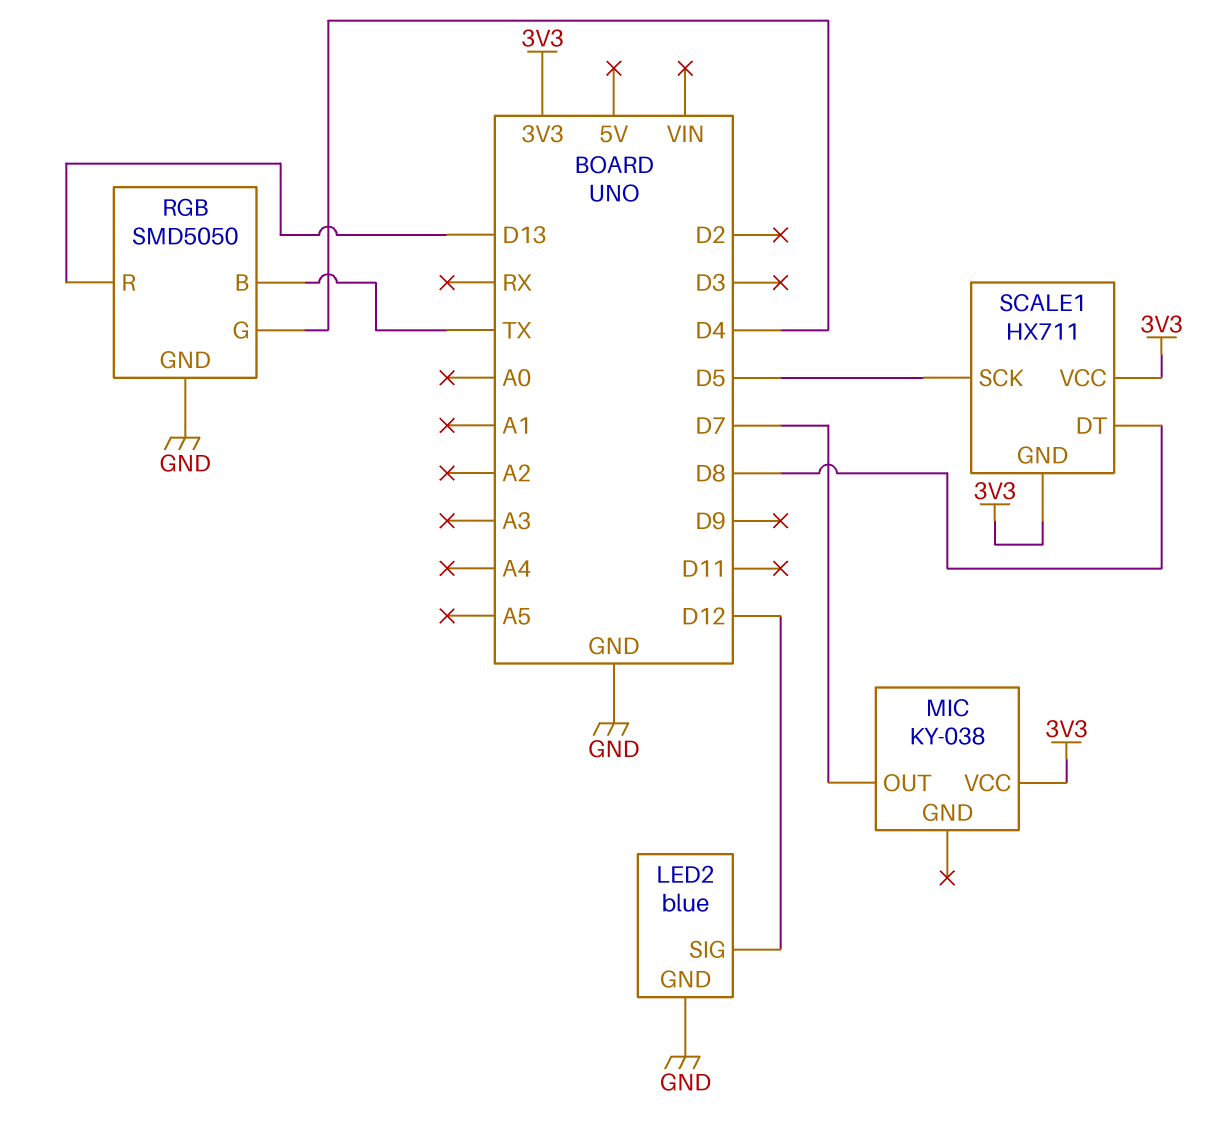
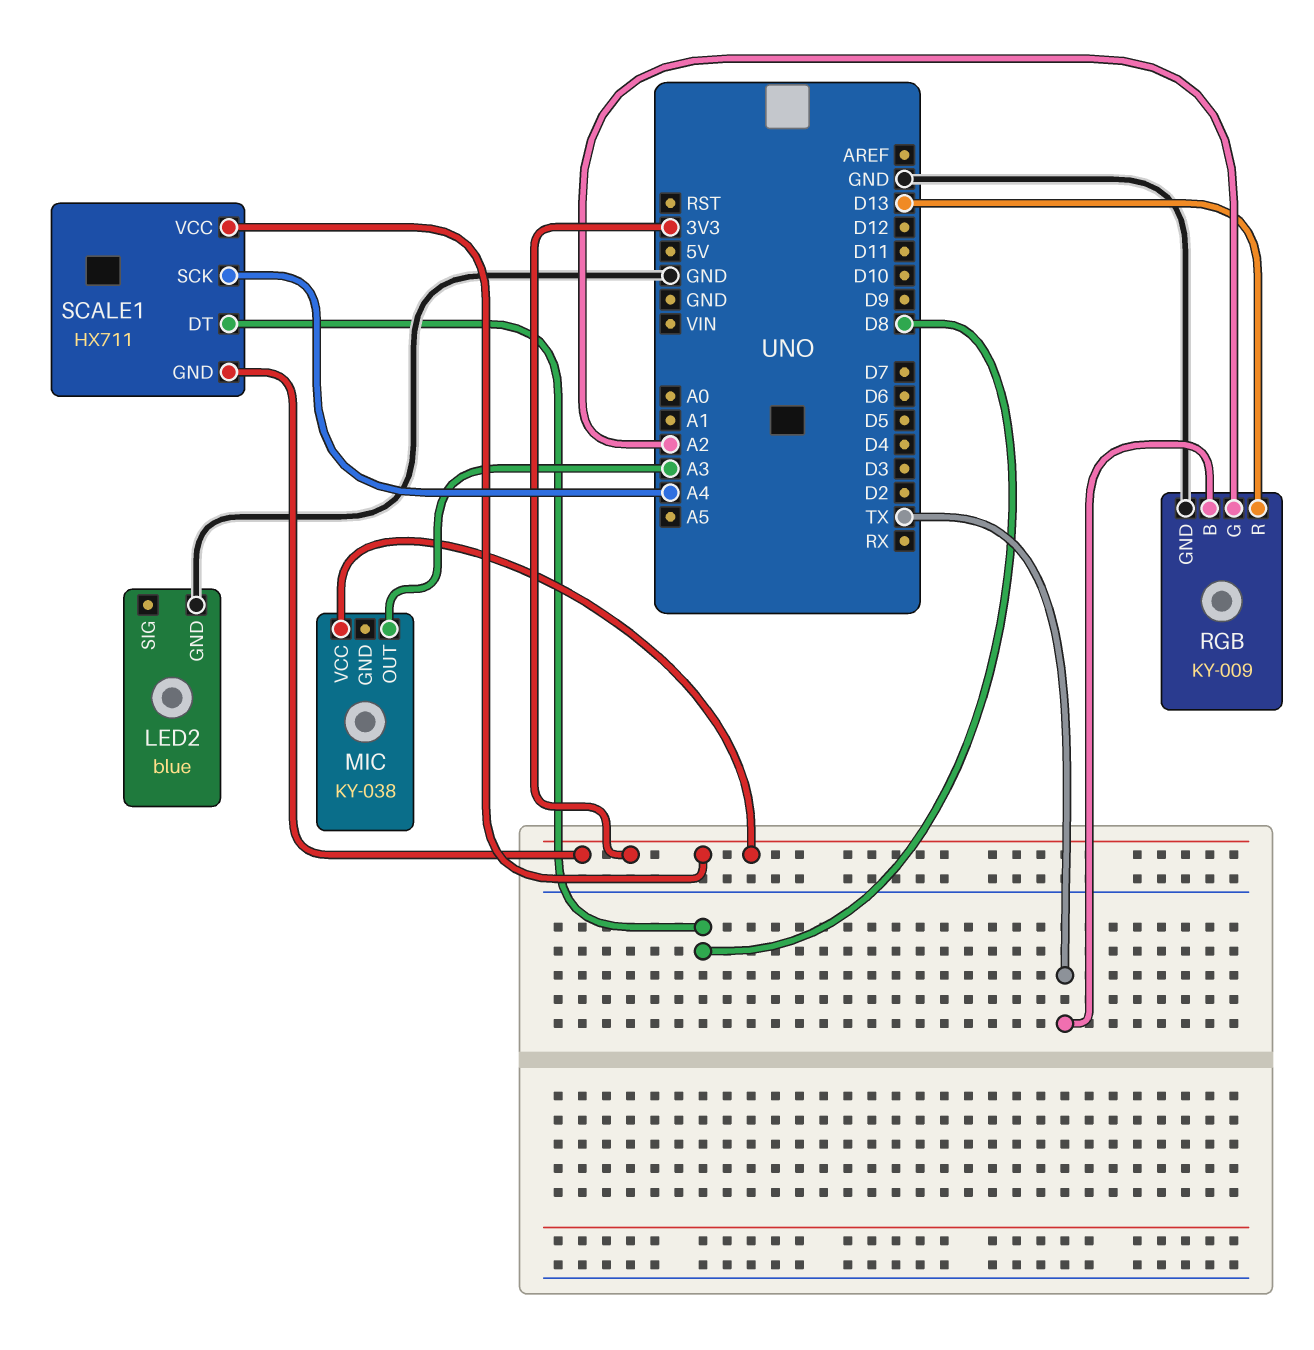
LED2 pin SIG: D12 -> none
MIC pin OUT: D7 -> A3
RGB: SMD5050 -> KY-009
RGB pin G: D4 -> A2
SCALE1 pin SCK: D5 -> A4

